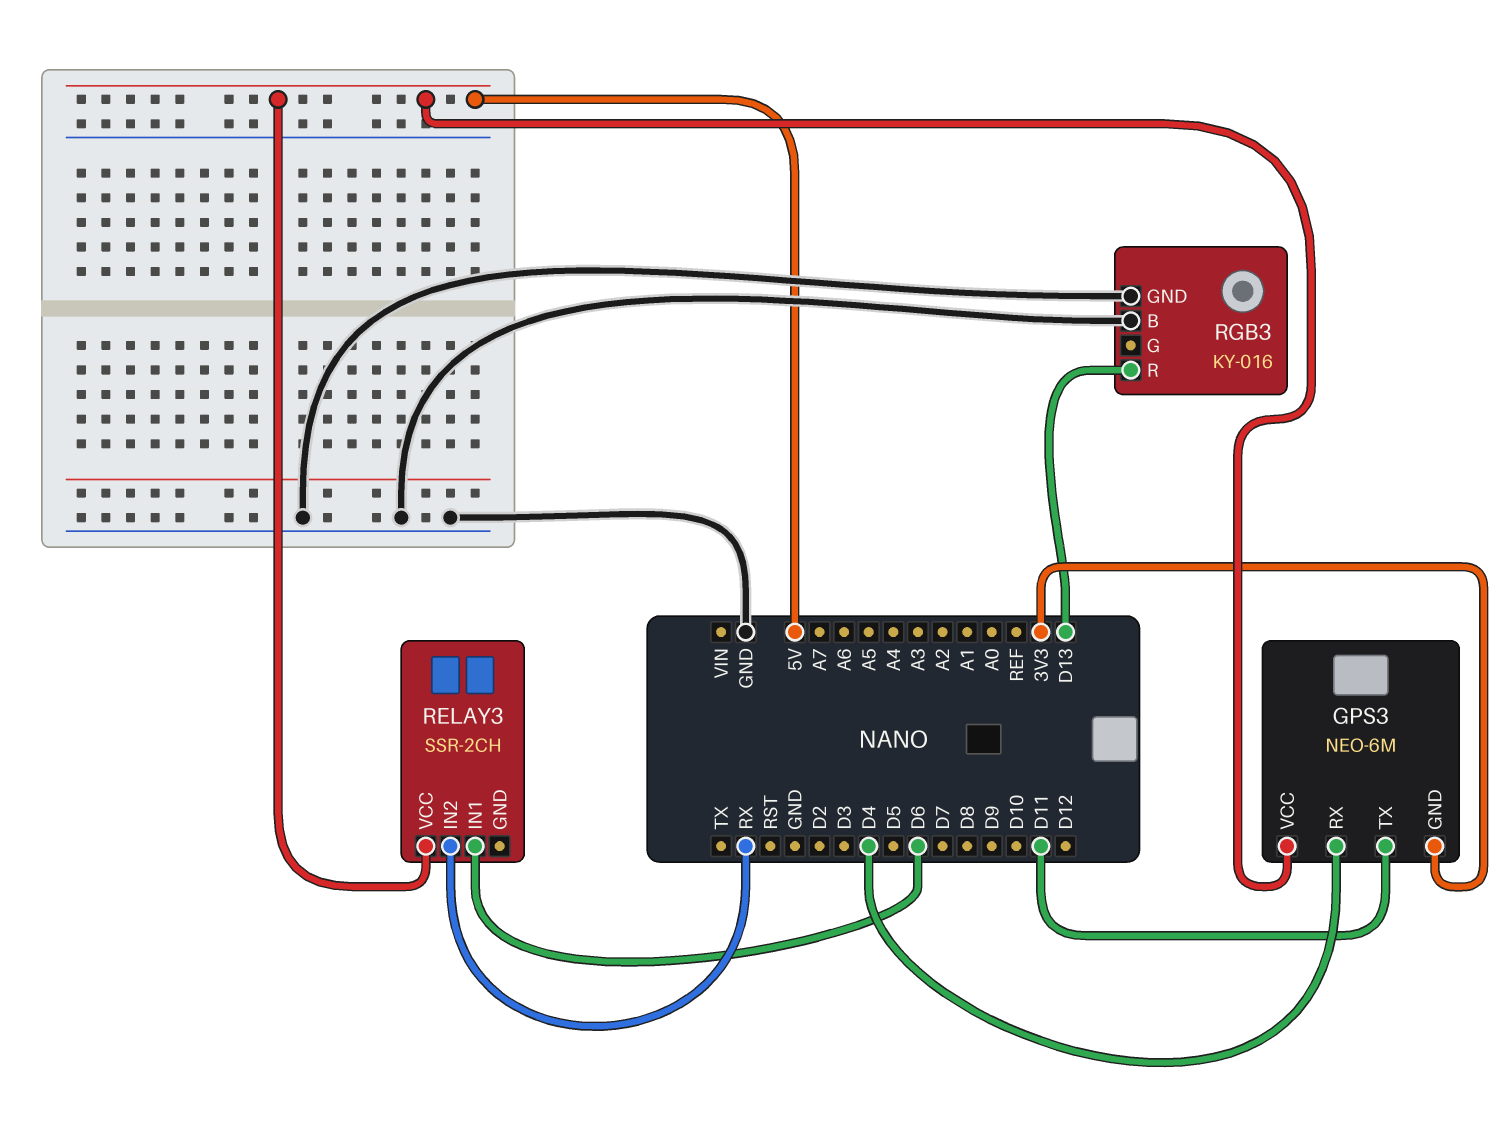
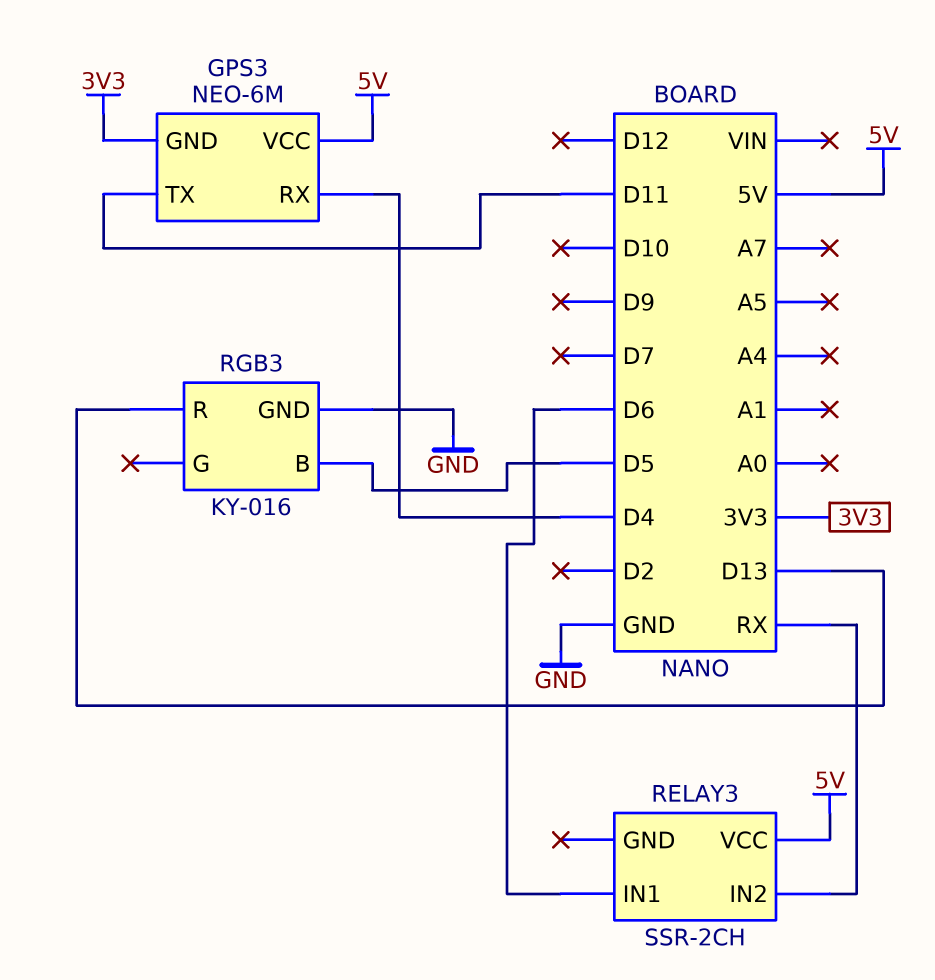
RGB3 pin B: GND -> D5

